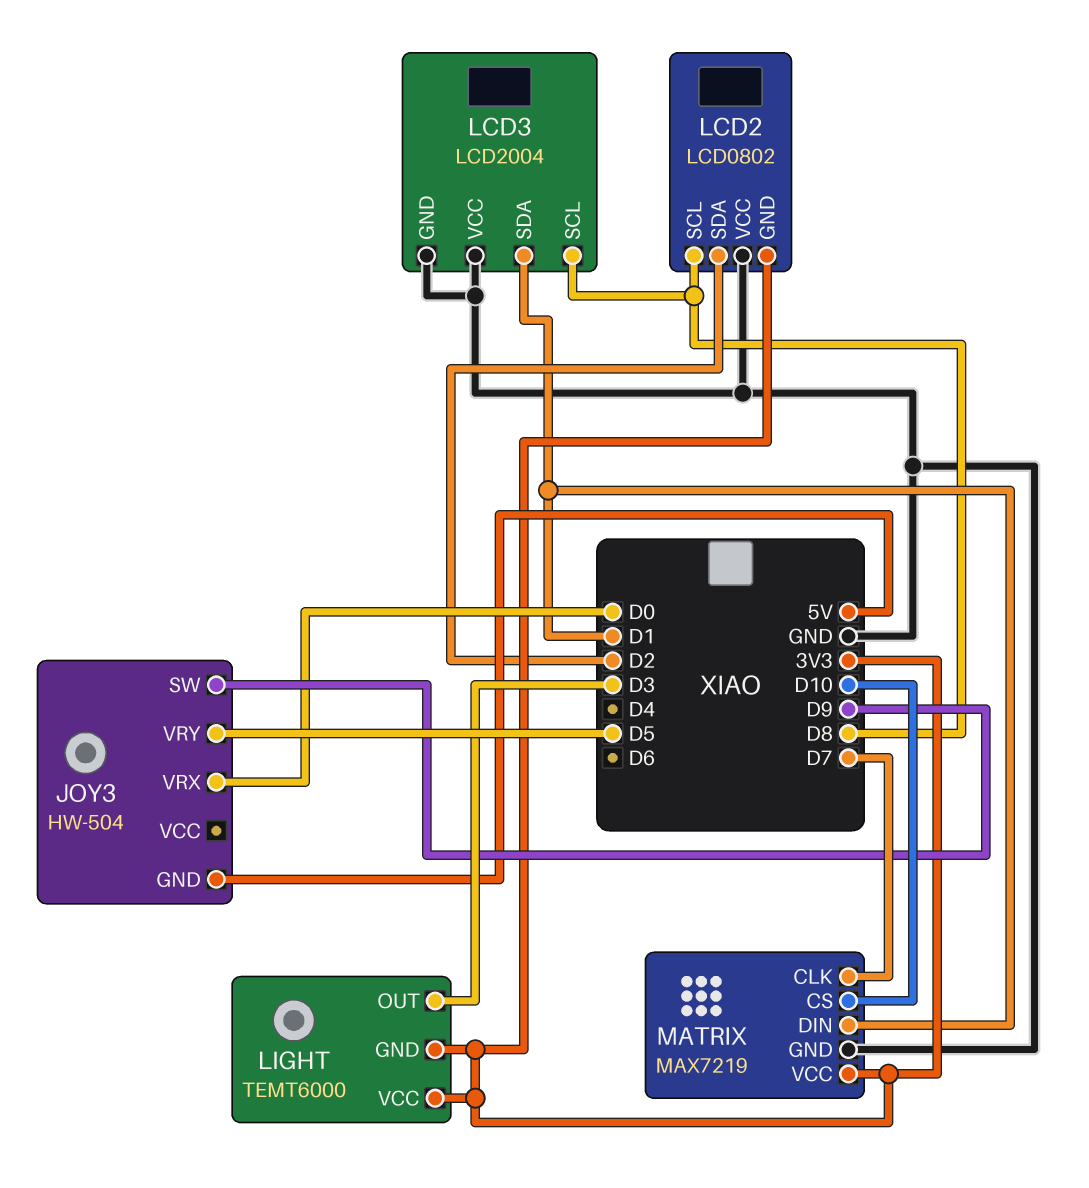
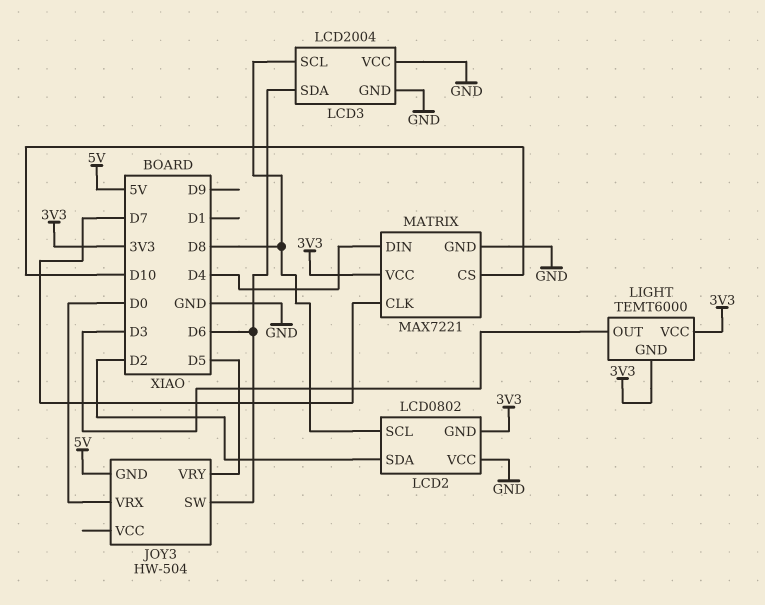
JOY3 pin SW: D9 -> D6
LCD3 pin SDA: D1 -> D6
MATRIX: MAX7219 -> MAX7221
MATRIX pin DIN: D1 -> D4

